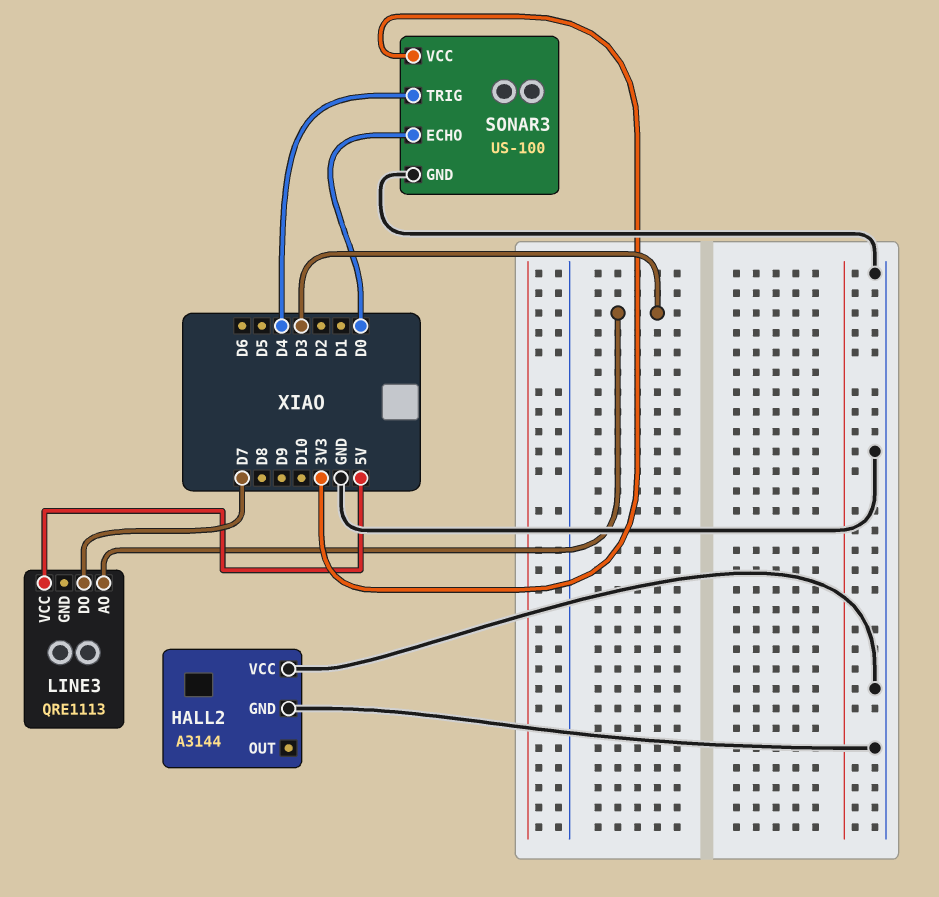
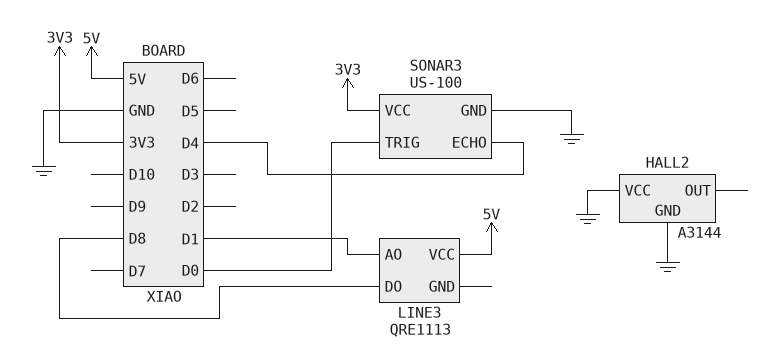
LINE3 pin AO: D3 -> D1
LINE3 pin DO: D7 -> D8
SONAR3 pin ECHO: D0 -> D4
SONAR3 pin TRIG: D4 -> D0

